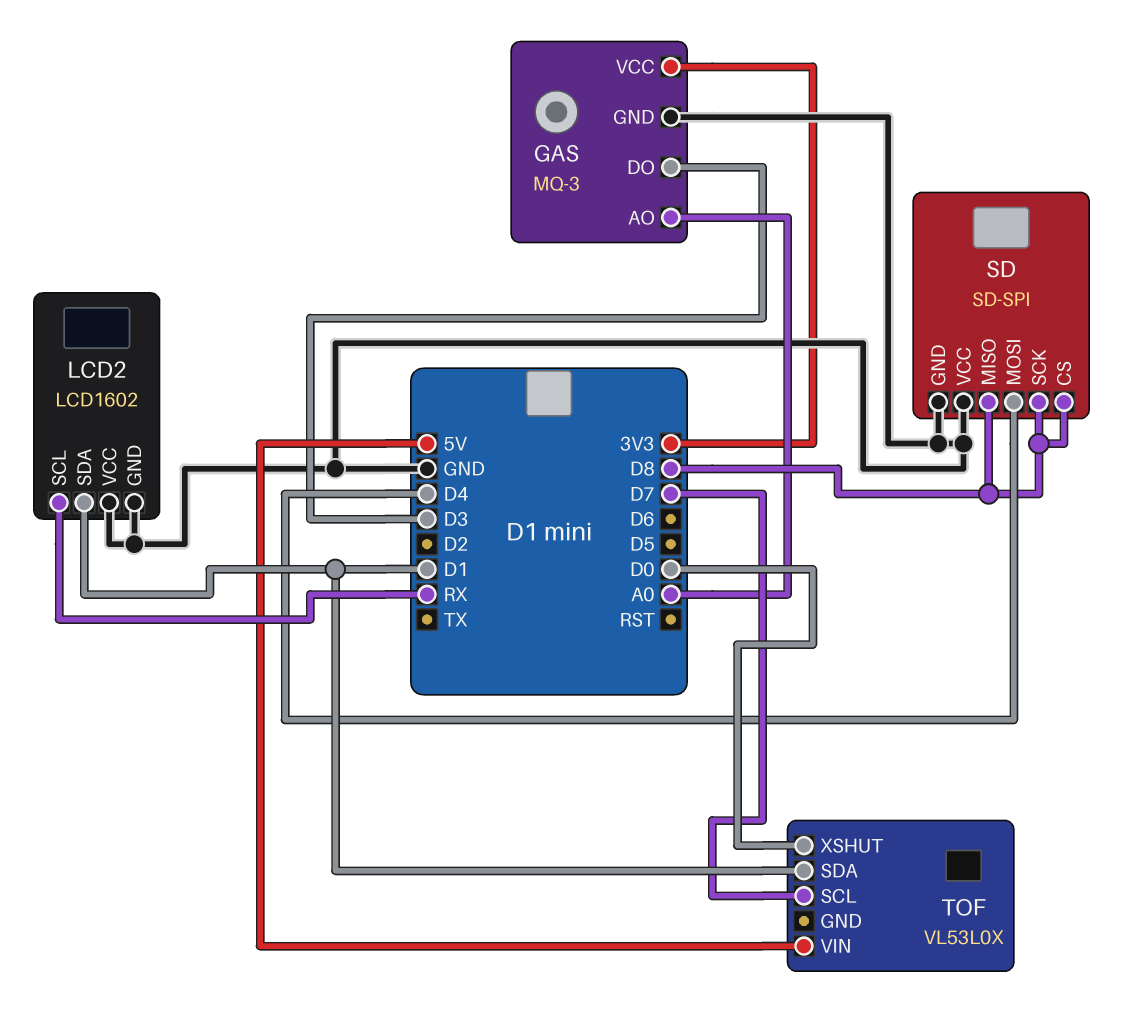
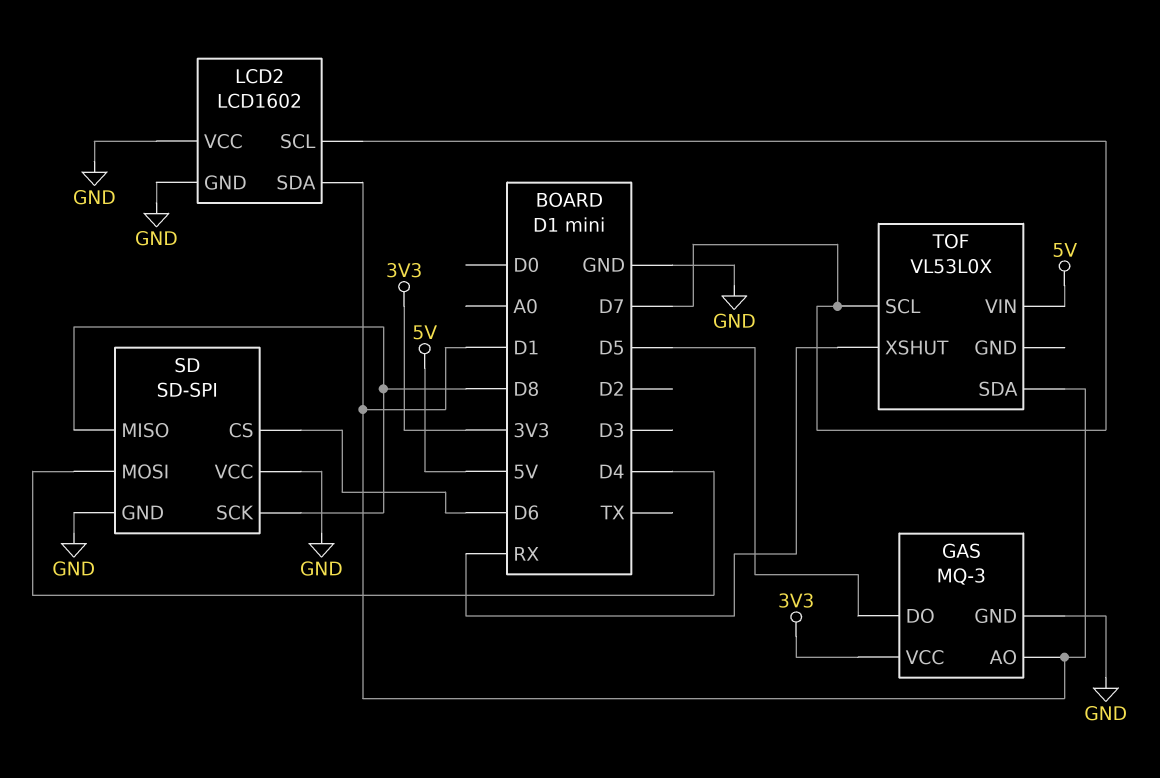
GAS pin AO: A0 -> D1
GAS pin DO: D3 -> D5
LCD2 pin SCL: RX -> D7
SD pin CS: D8 -> D6
TOF pin XSHUT: D0 -> RX

